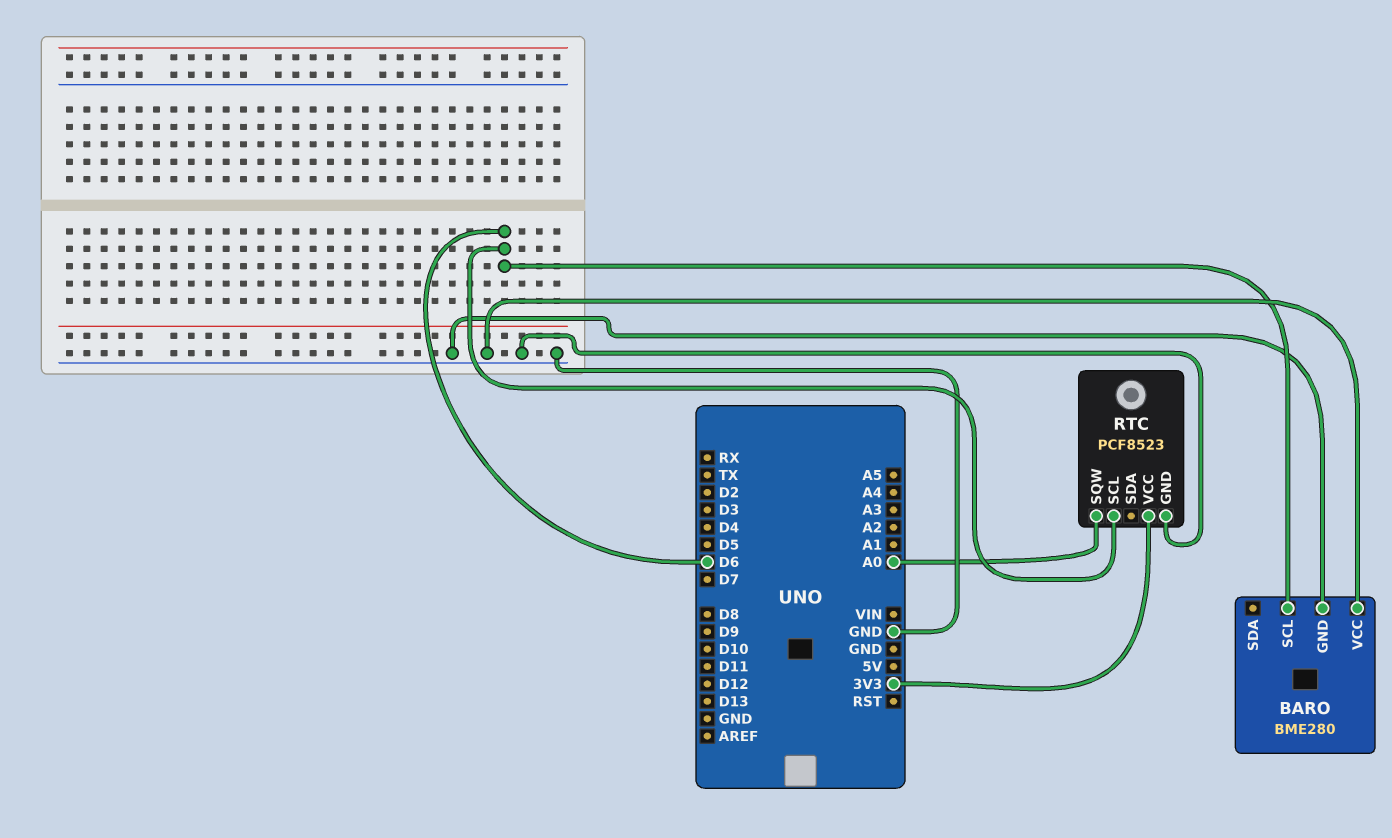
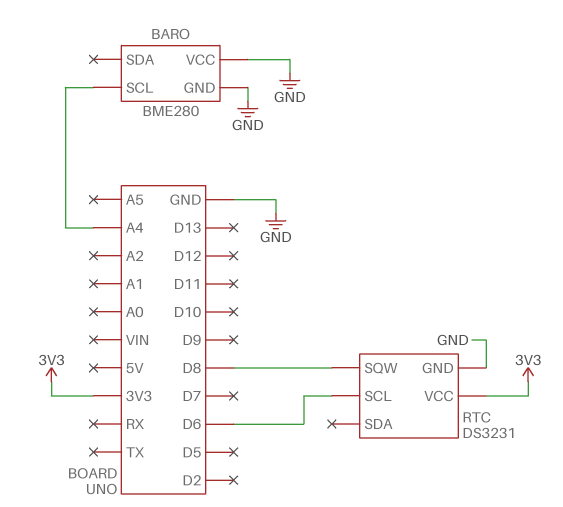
BARO pin SCL: D6 -> A4
RTC: PCF8523 -> DS3231
RTC pin SQW: A0 -> D8

